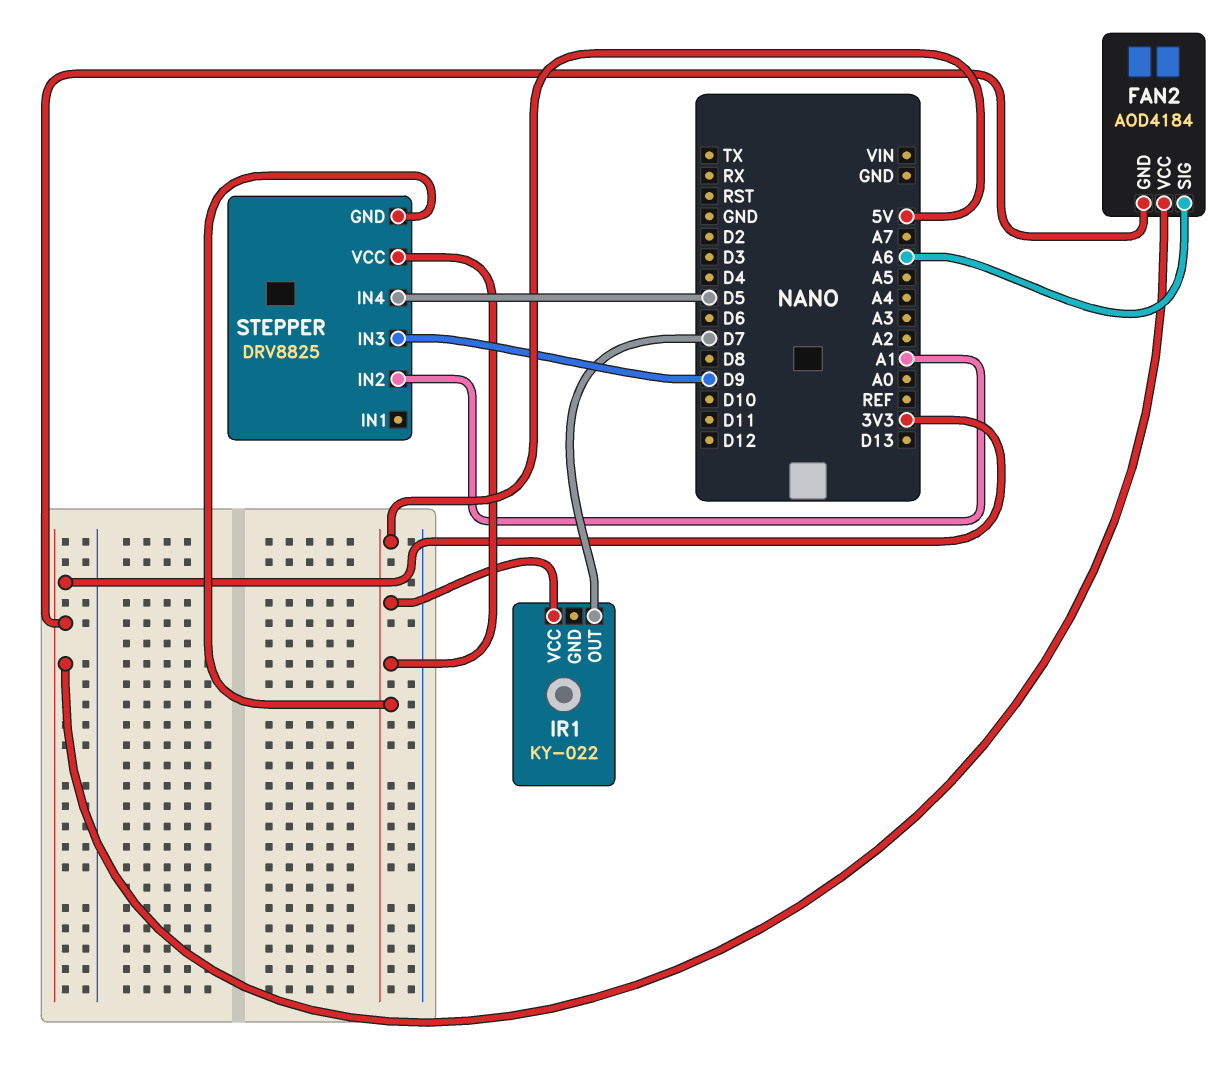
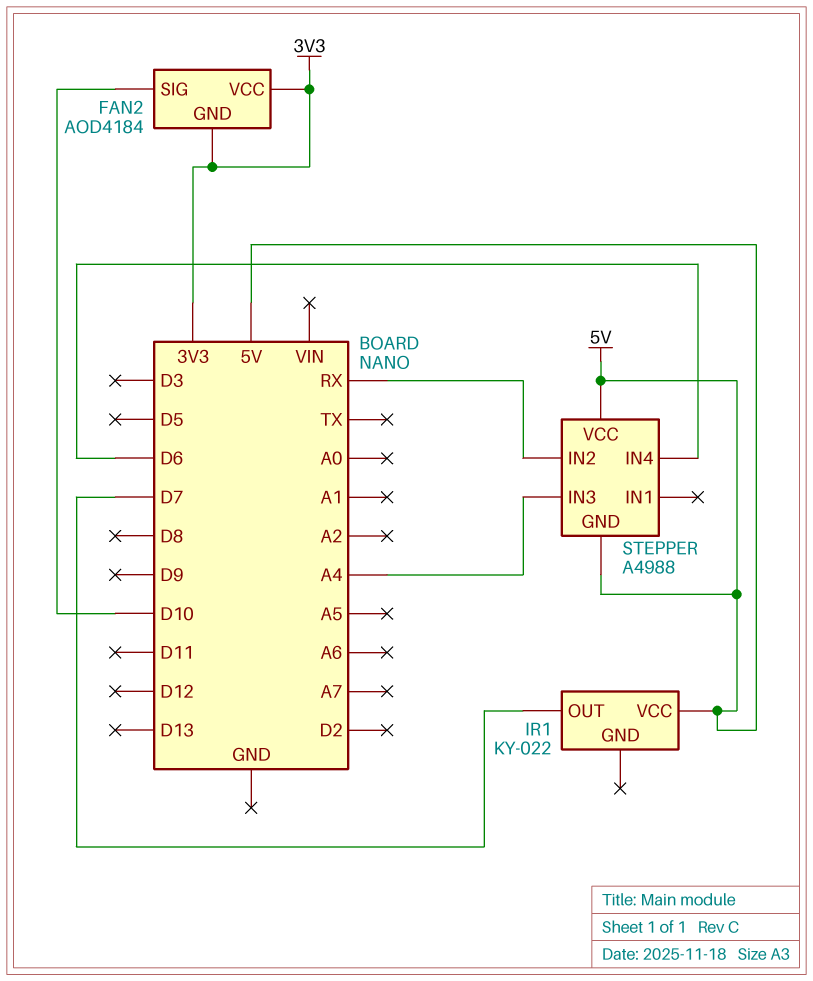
FAN2 pin SIG: A6 -> D10
STEPPER: DRV8825 -> A4988
STEPPER pin IN2: A1 -> RX
STEPPER pin IN3: D9 -> A4
STEPPER pin IN4: D5 -> D6

